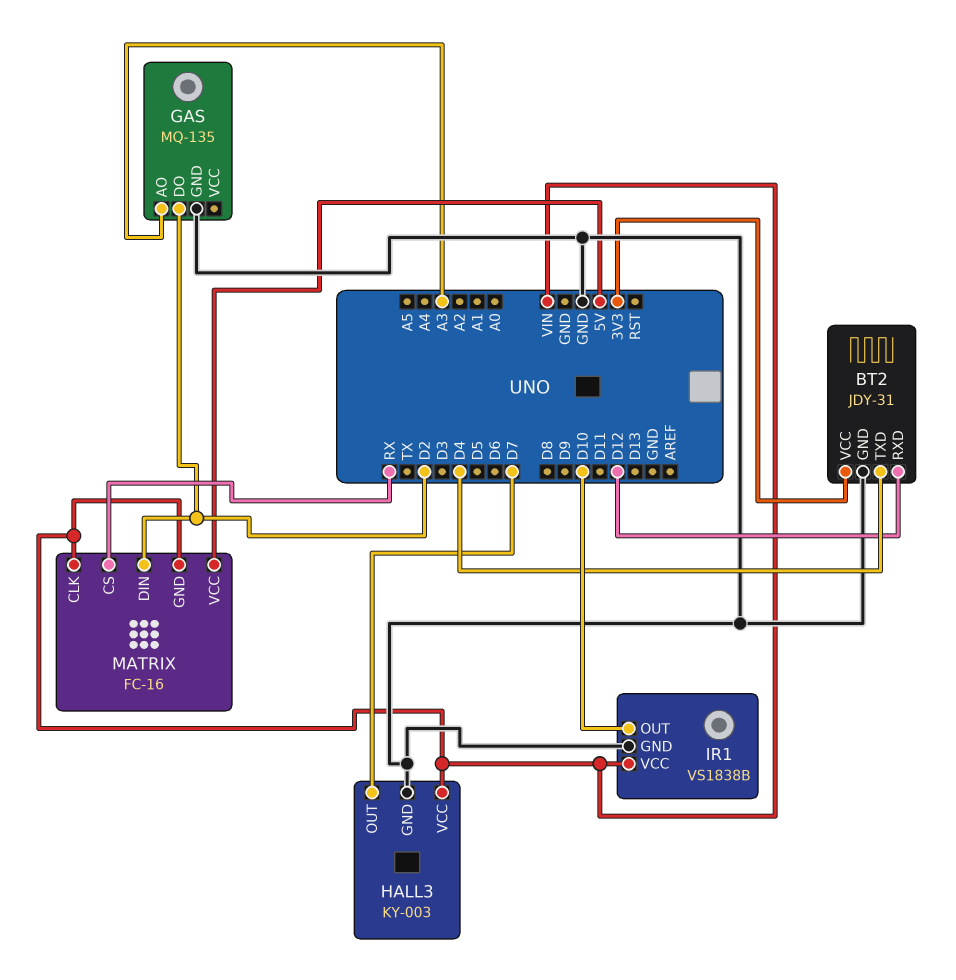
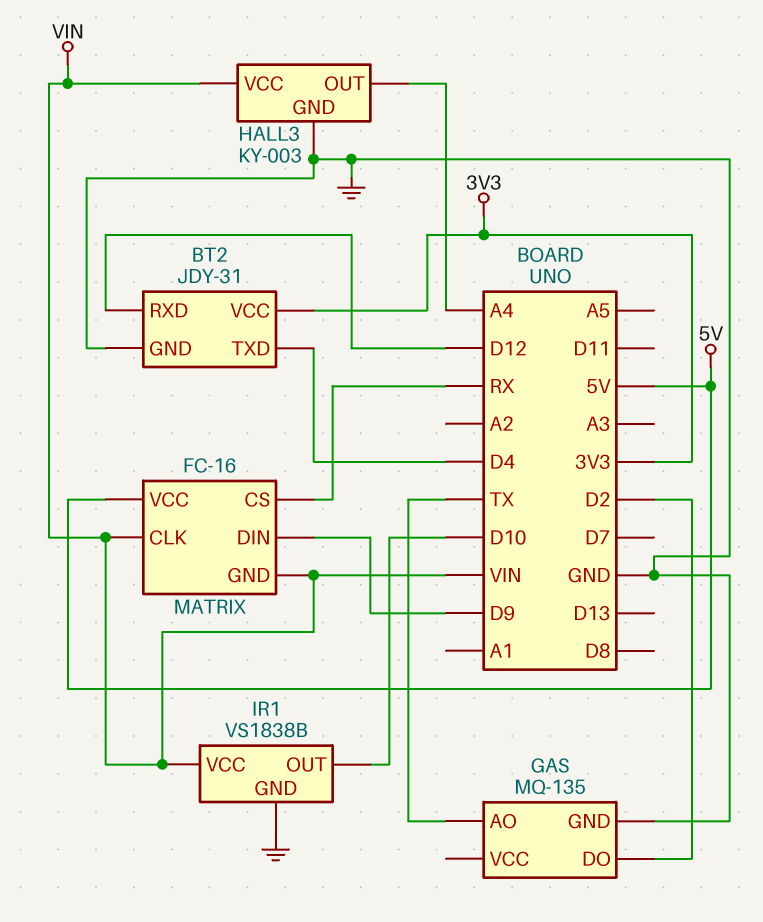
GAS pin AO: A3 -> TX
HALL3 pin OUT: D7 -> A4
MATRIX pin DIN: D2 -> D9

